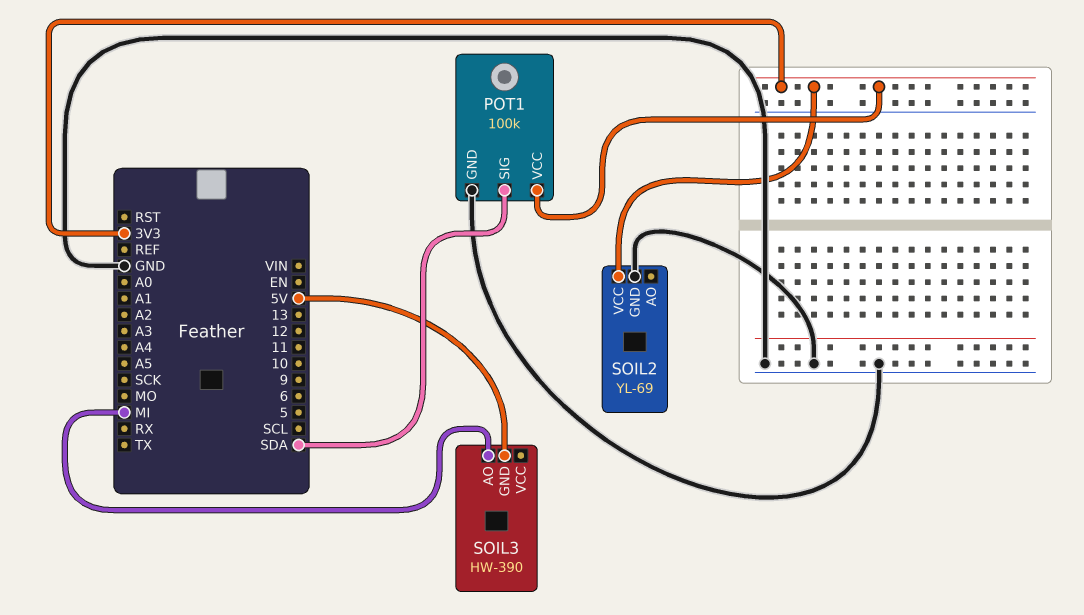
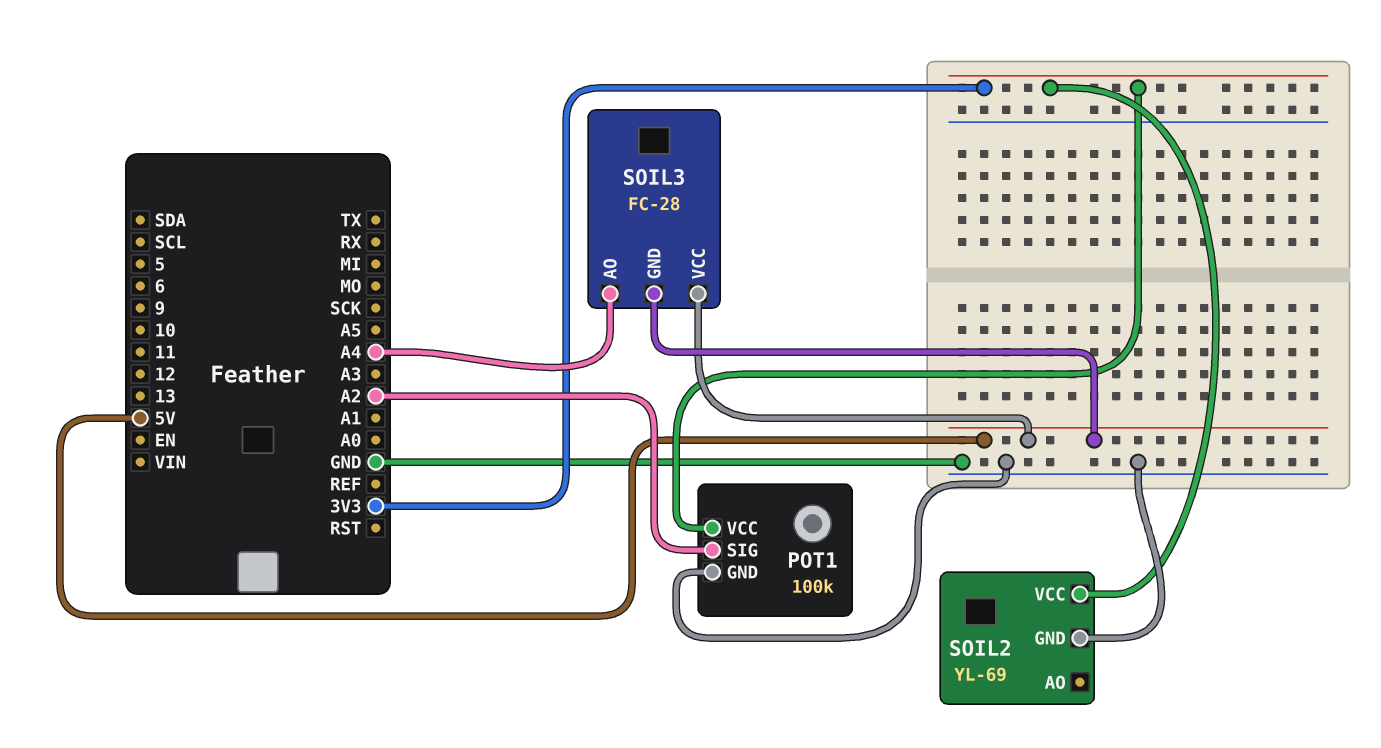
POT1 pin SIG: SDA -> A2
SOIL3: HW-390 -> FC-28
SOIL3 pin AO: MI -> A4
SOIL3 pin VCC: none -> 5V

